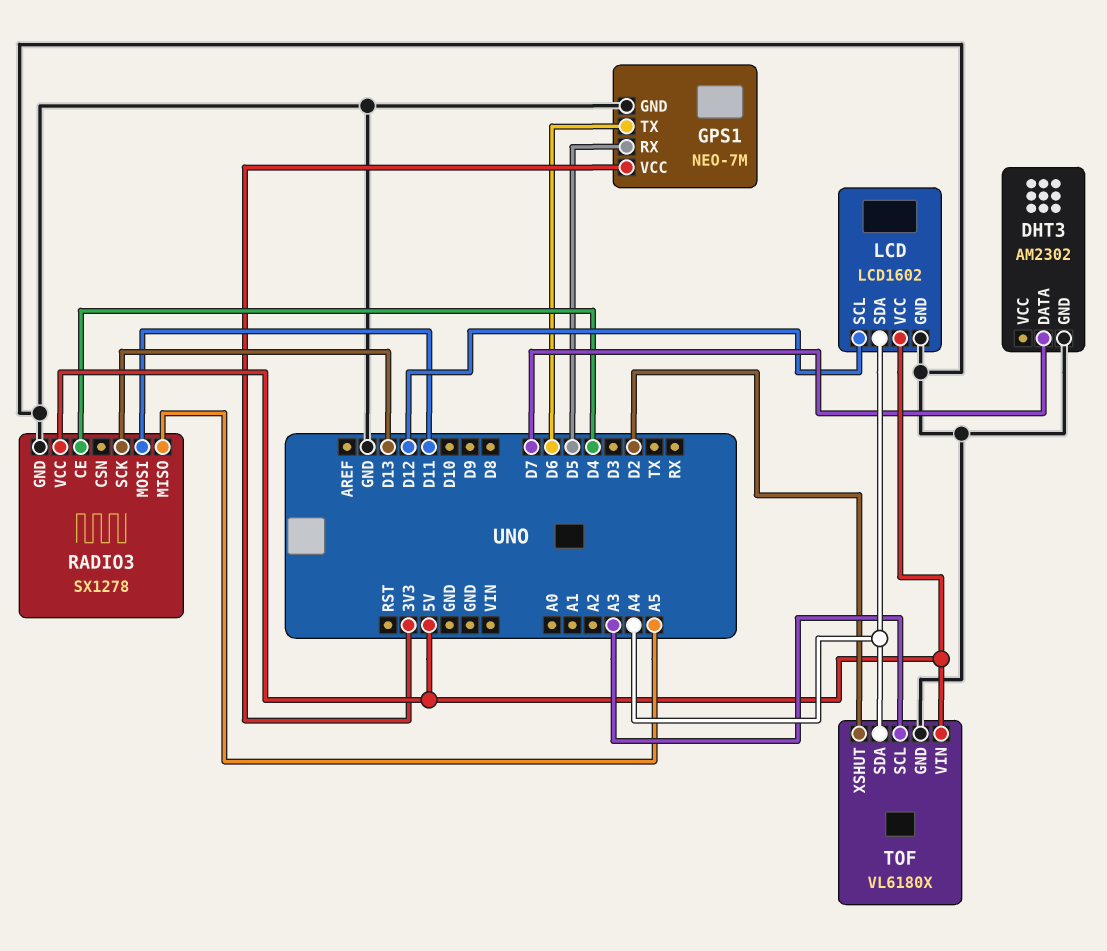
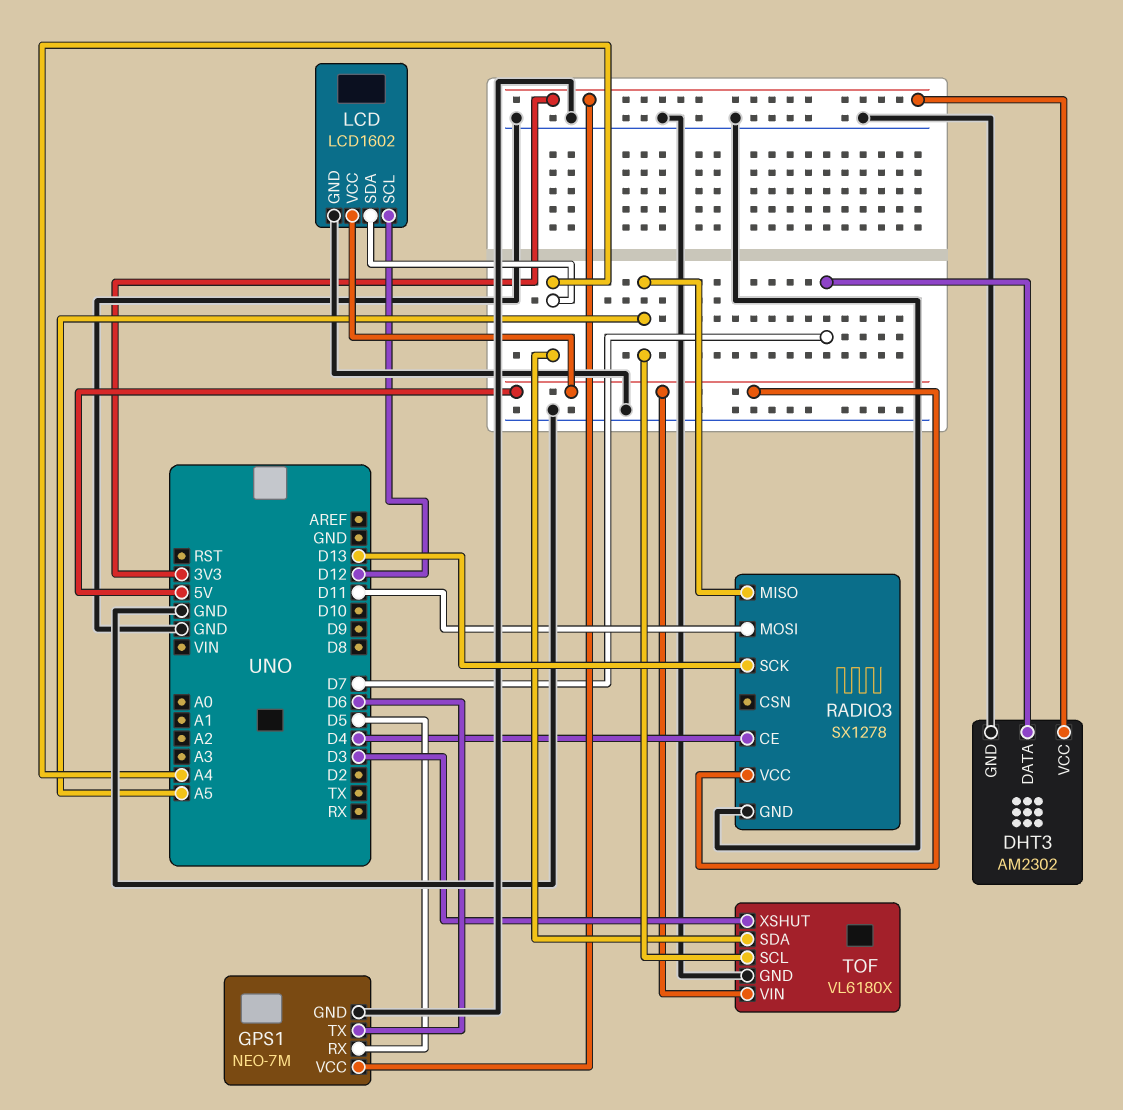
DHT3 pin VCC: none -> 3V3
TOF pin SCL: A3 -> A5
TOF pin XSHUT: D2 -> D3

